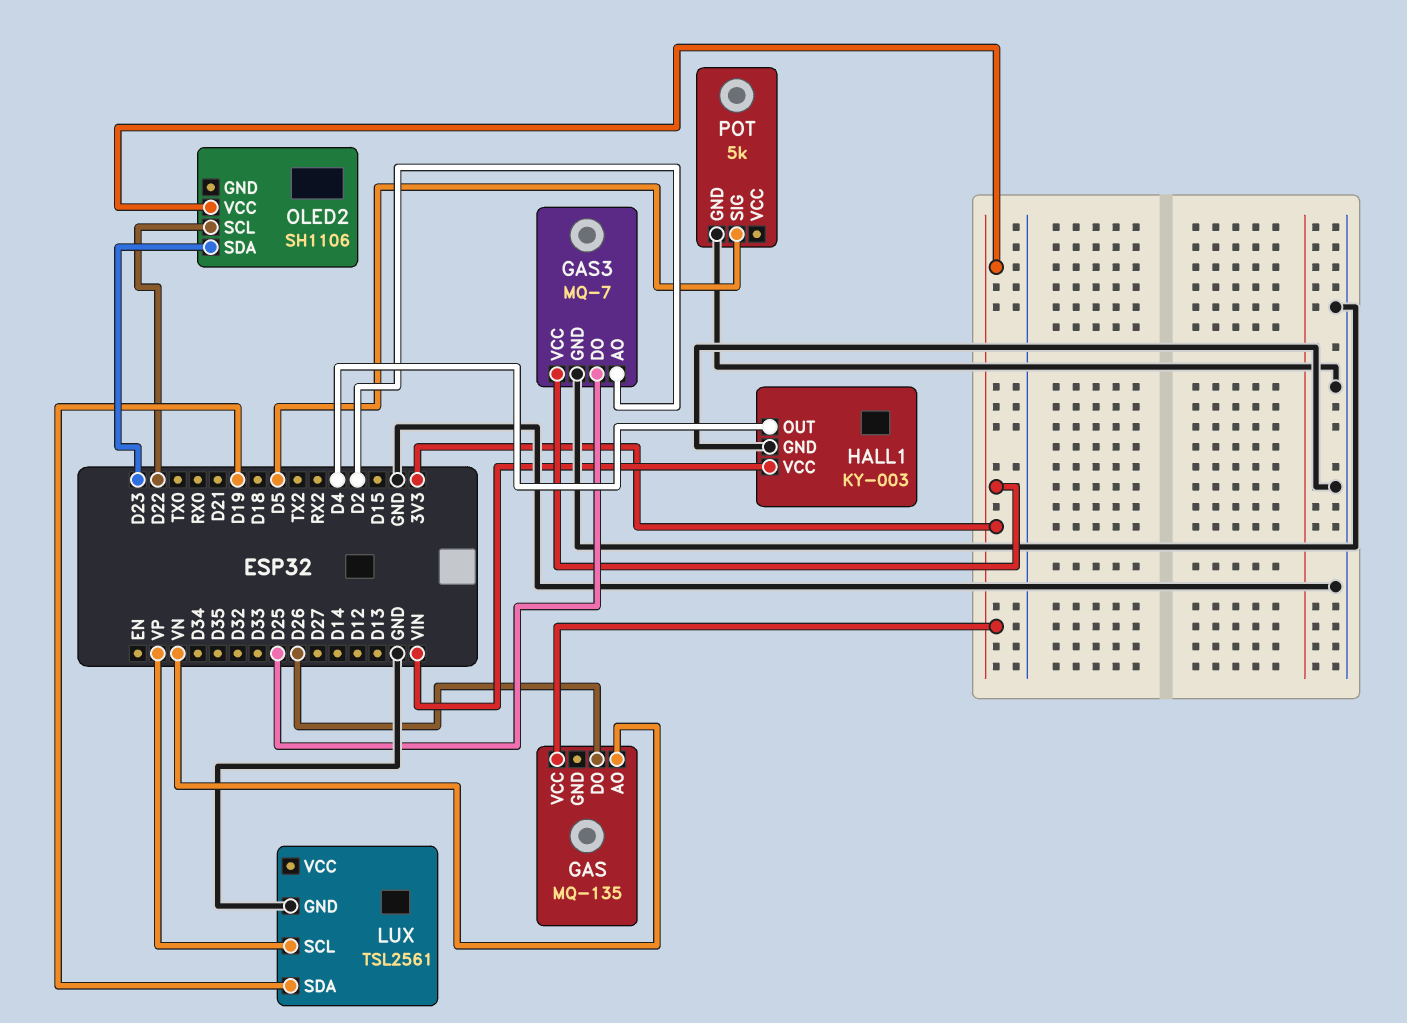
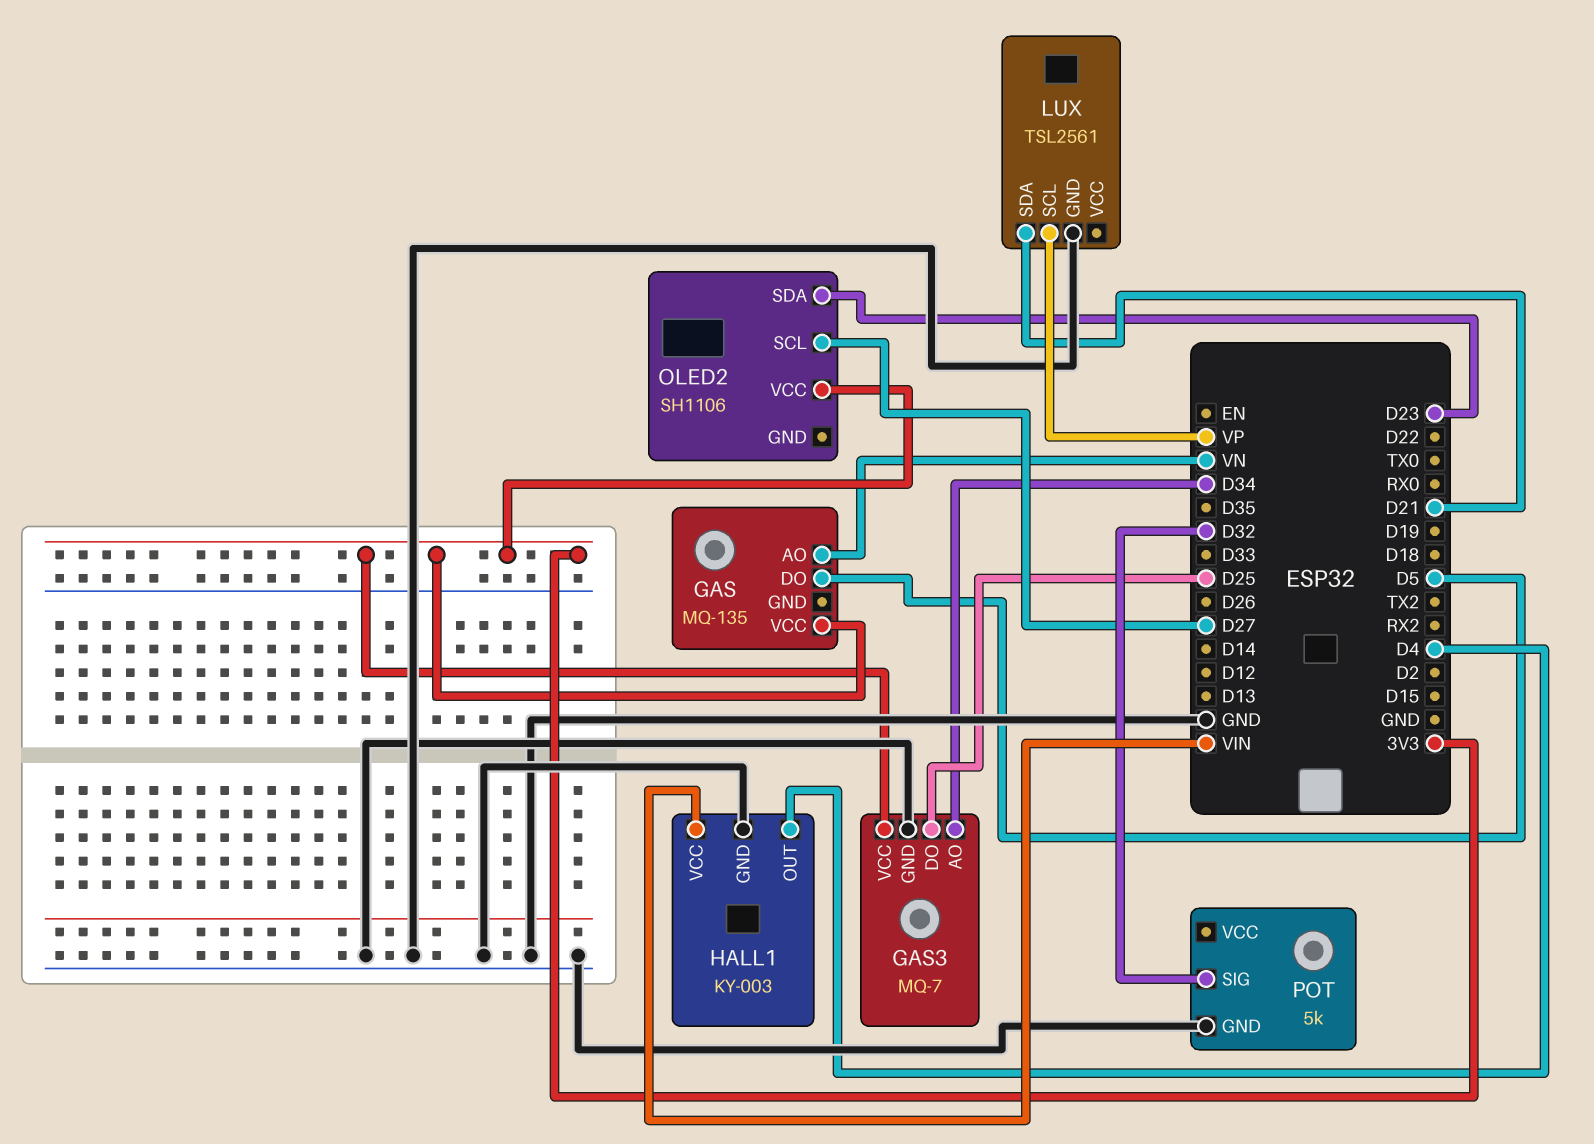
GAS pin DO: D26 -> D5
GAS3 pin AO: D2 -> D34
LUX pin SDA: D19 -> D21
OLED2 pin SCL: D22 -> D27
POT pin SIG: D5 -> D32

